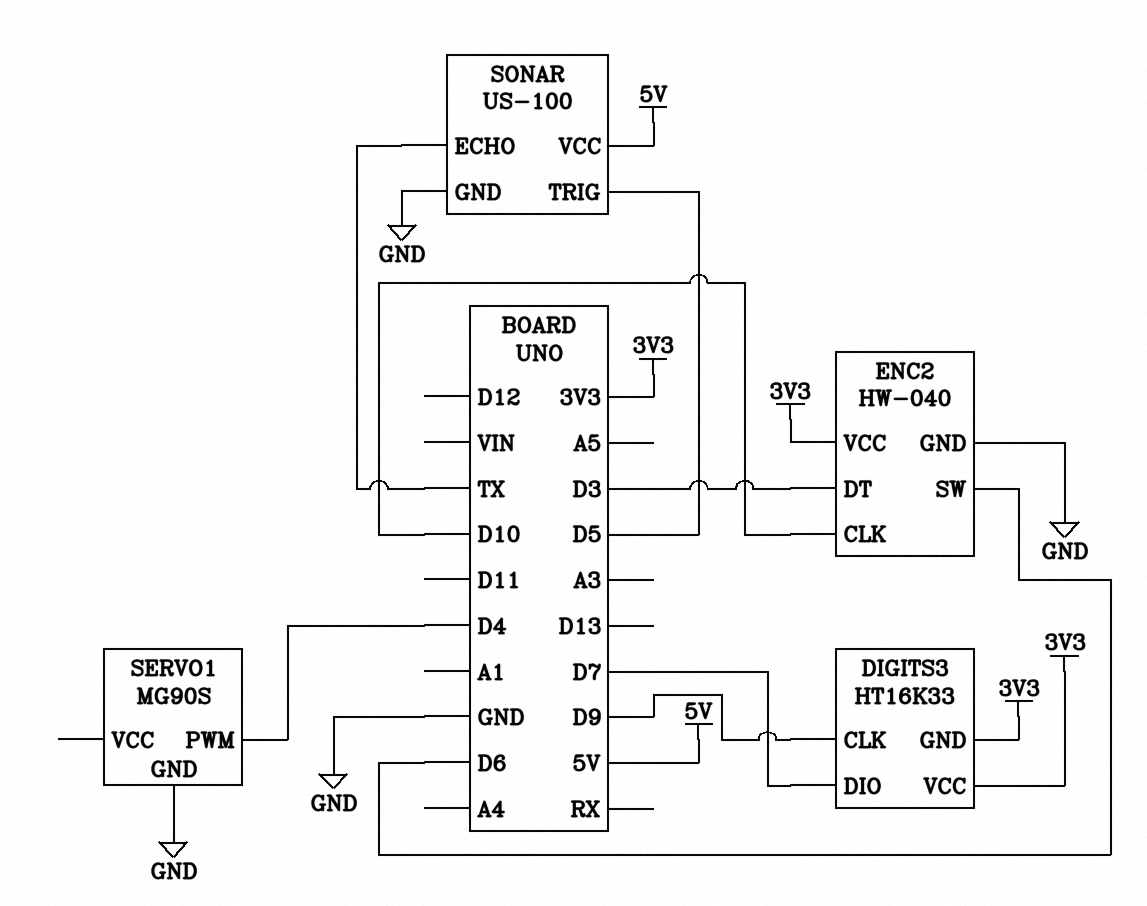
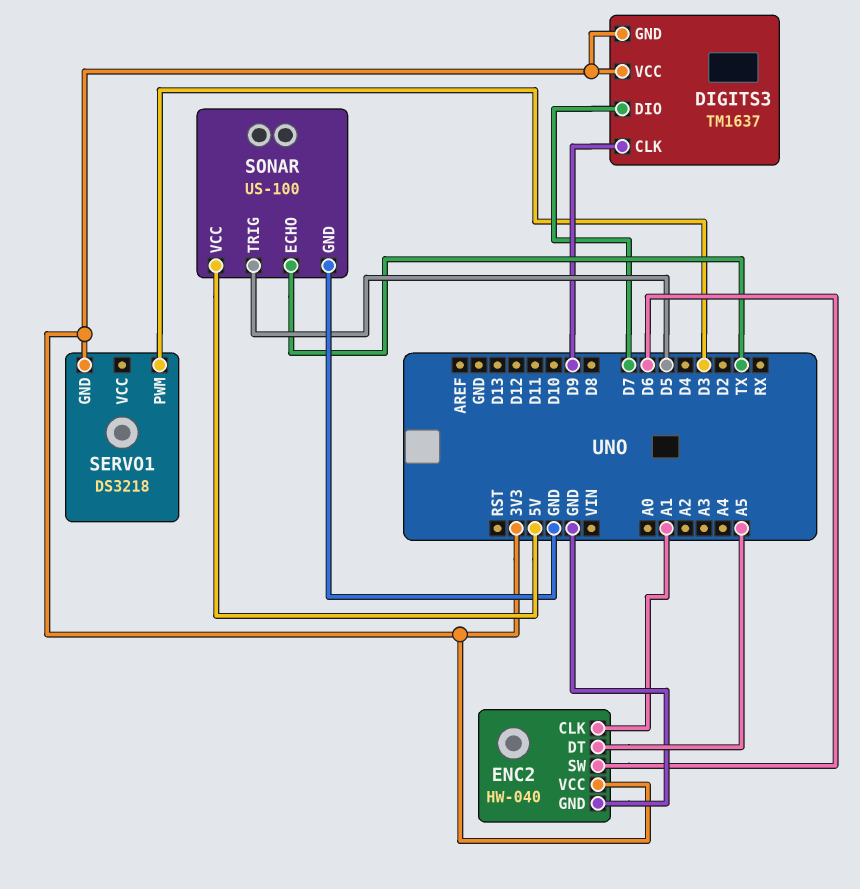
DIGITS3: HT16K33 -> TM1637
ENC2 pin CLK: D10 -> A1
ENC2 pin DT: D3 -> A5
SERVO1: MG90S -> DS3218
SERVO1 pin GND: GND -> 3V3
SERVO1 pin PWM: D4 -> D3

